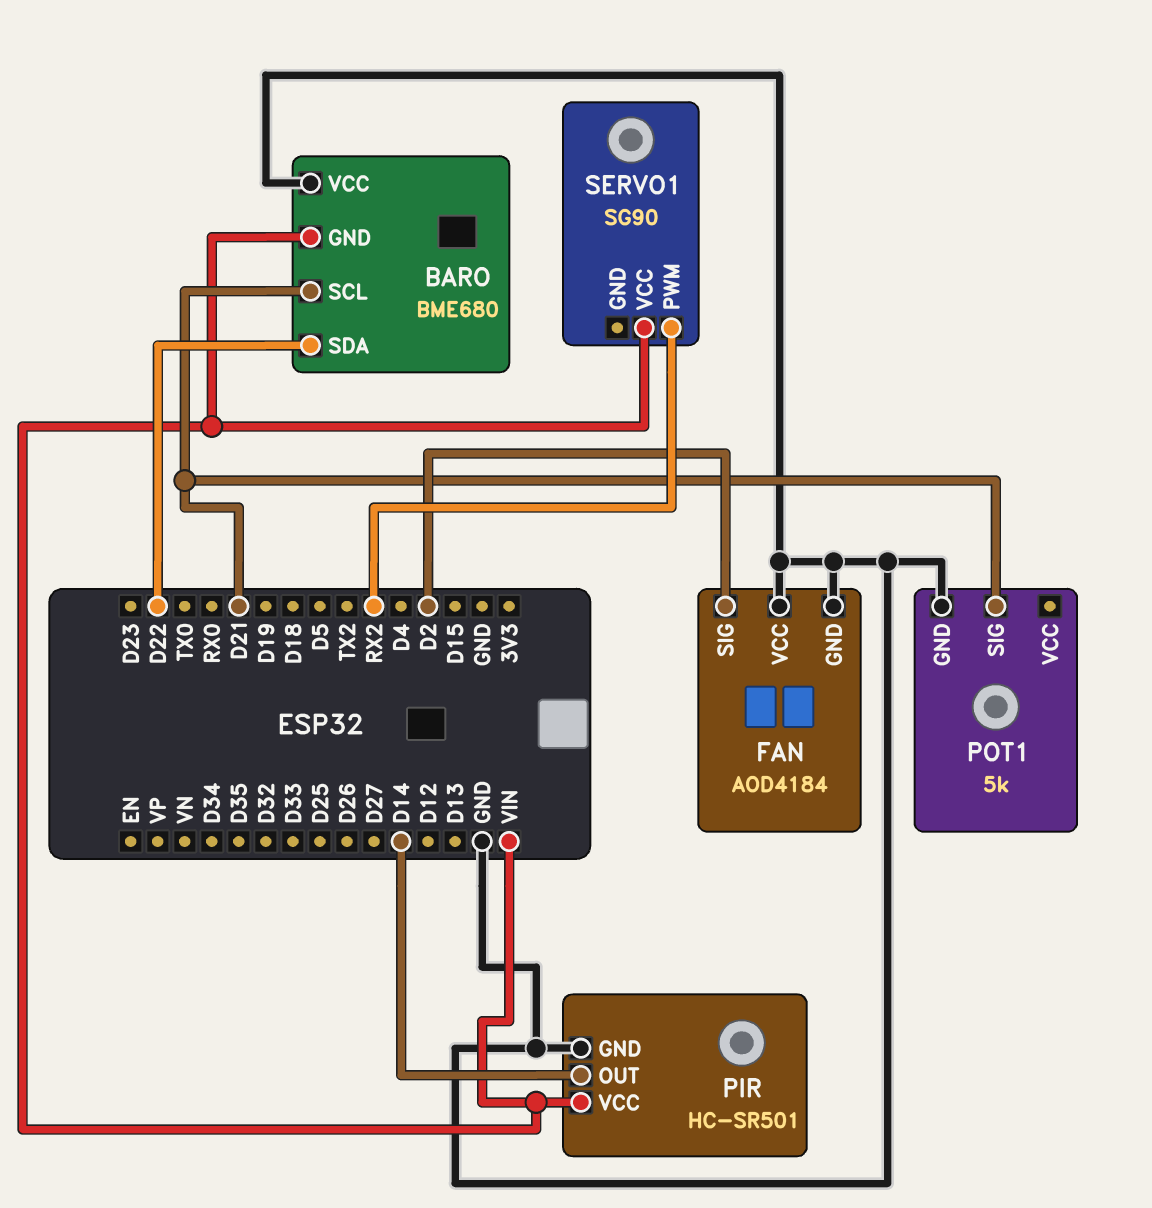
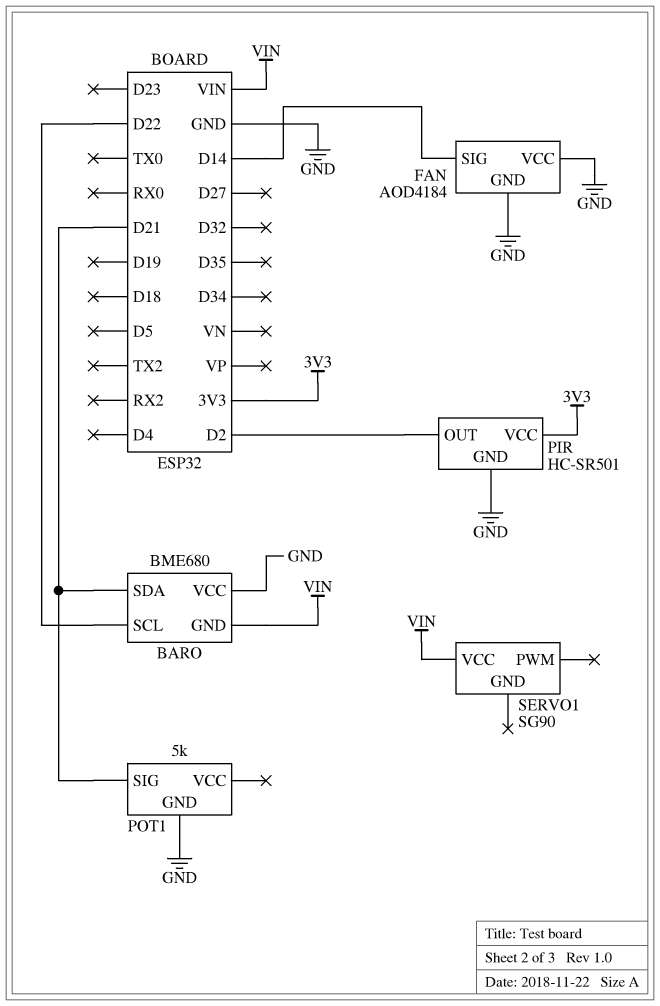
BARO pin SCL: D21 -> D22
BARO pin SDA: D22 -> D21
FAN pin SIG: D2 -> D14
PIR pin OUT: D14 -> D2
PIR pin VCC: VIN -> 3V3
SERVO1 pin PWM: RX2 -> none

